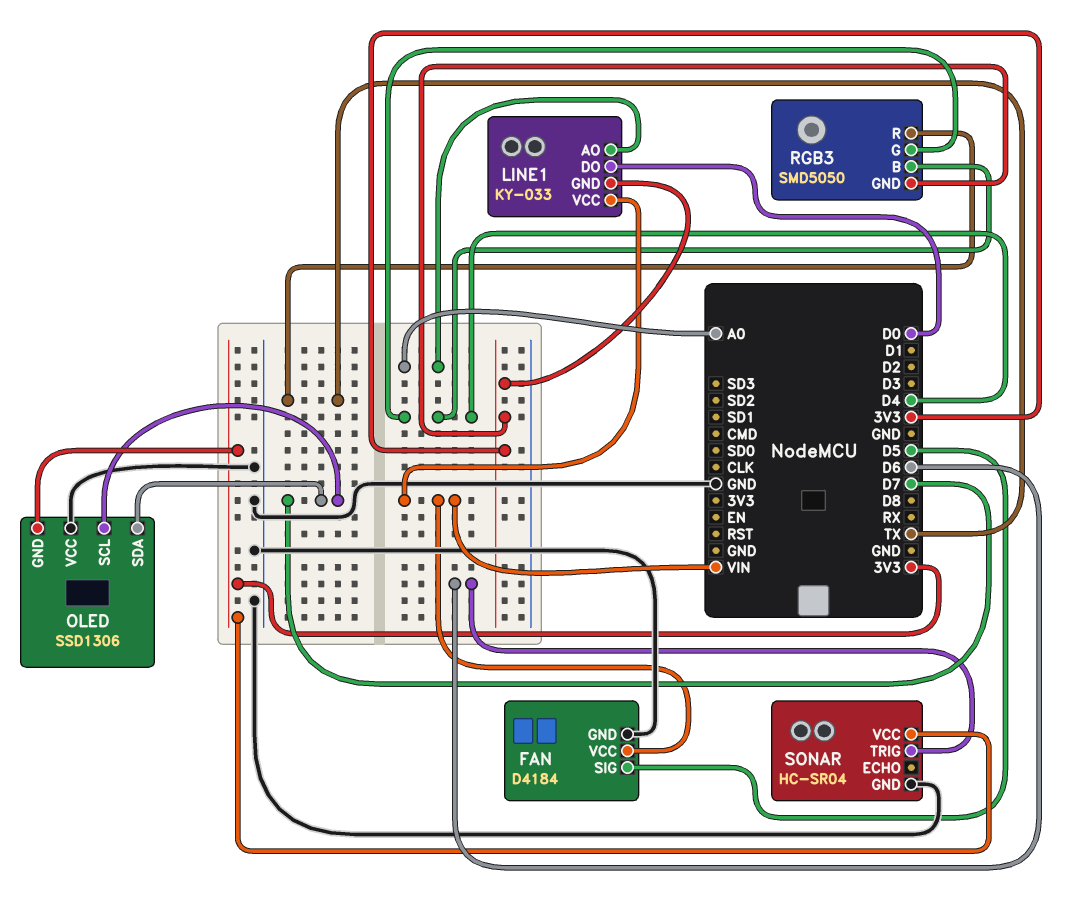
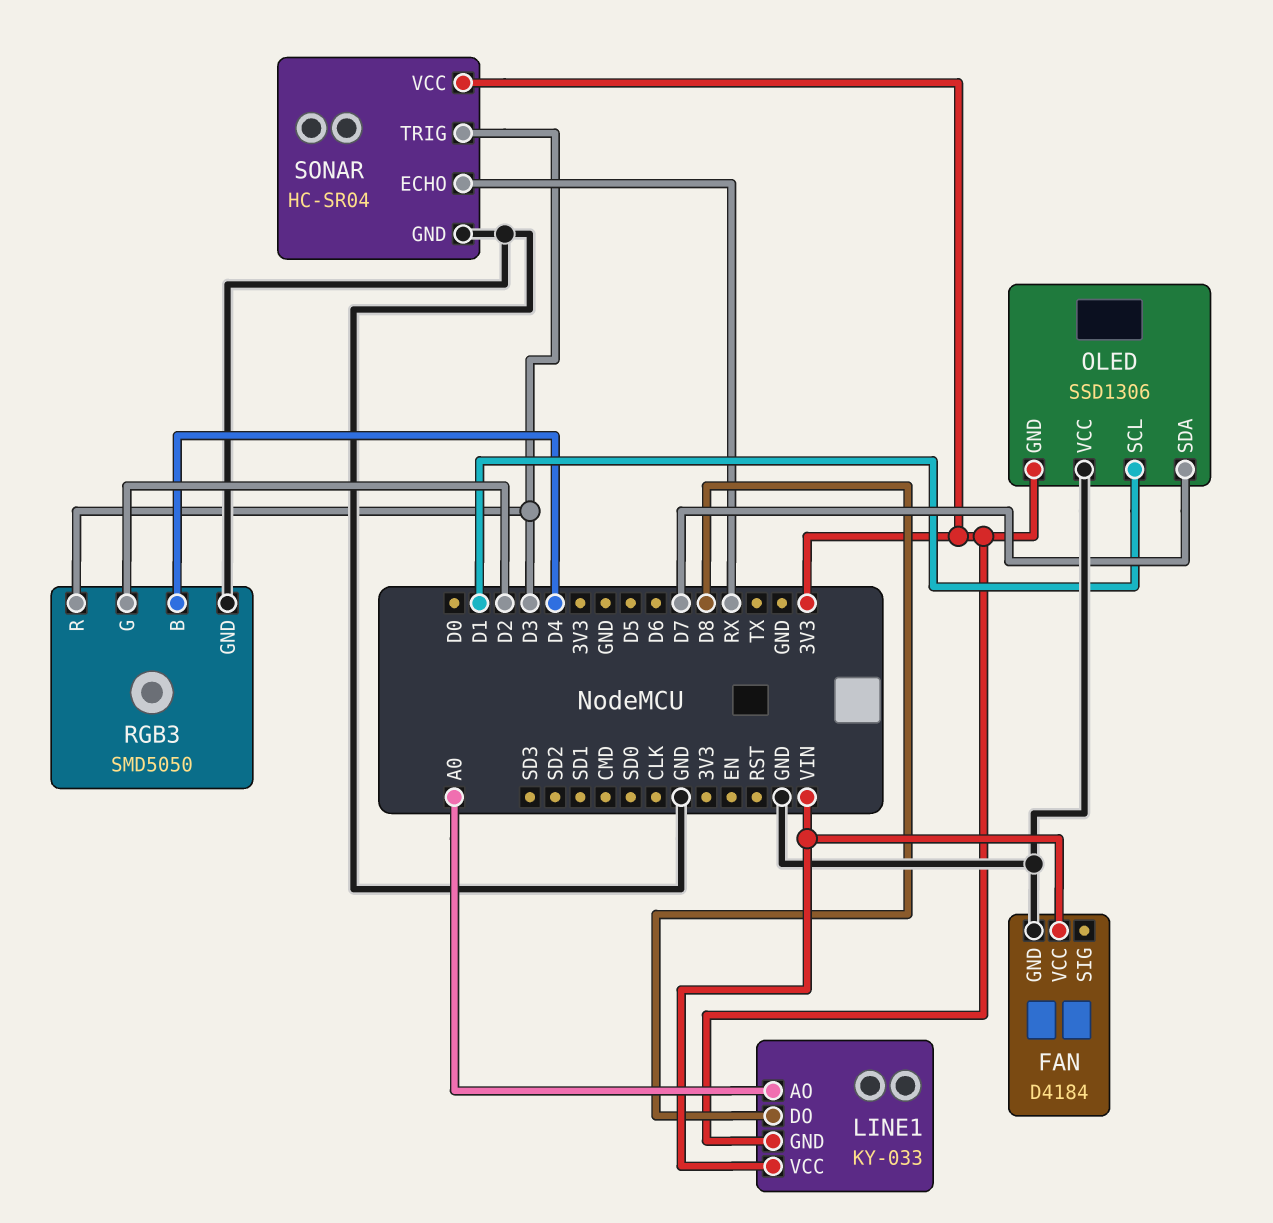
FAN pin SIG: D5 -> none
LINE1 pin DO: D0 -> D8
OLED pin SCL: D7 -> D1
RGB3 pin G: D4 -> D2
RGB3 pin GND: 3V3 -> GND
RGB3 pin R: TX -> D3
SONAR pin ECHO: none -> RX
SONAR pin TRIG: D6 -> D3

